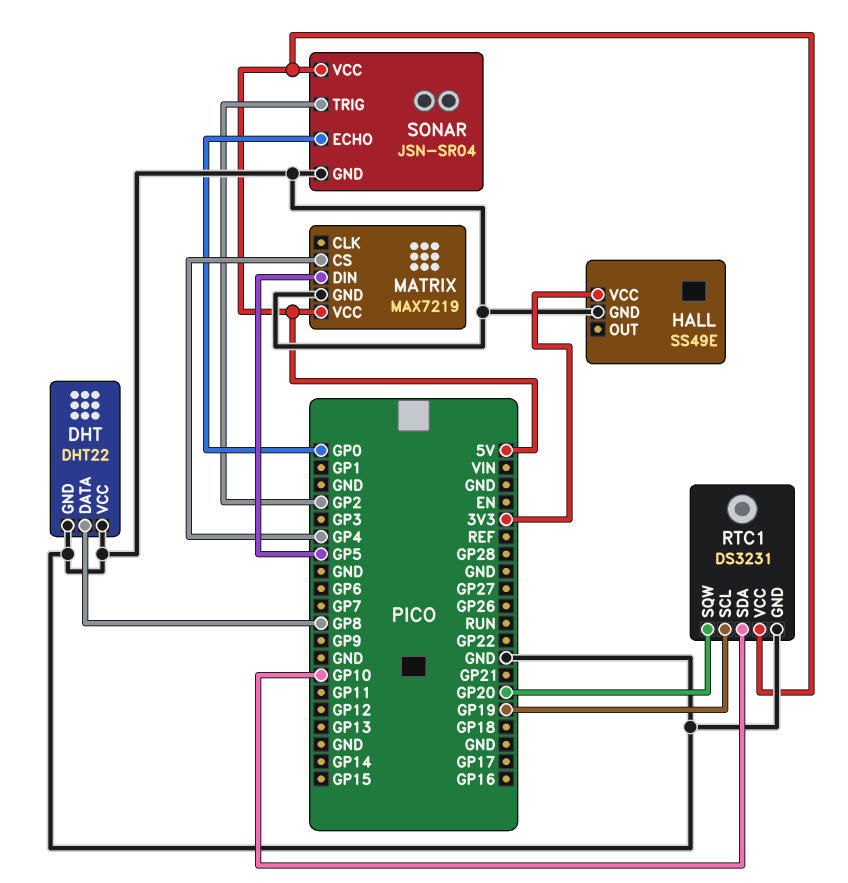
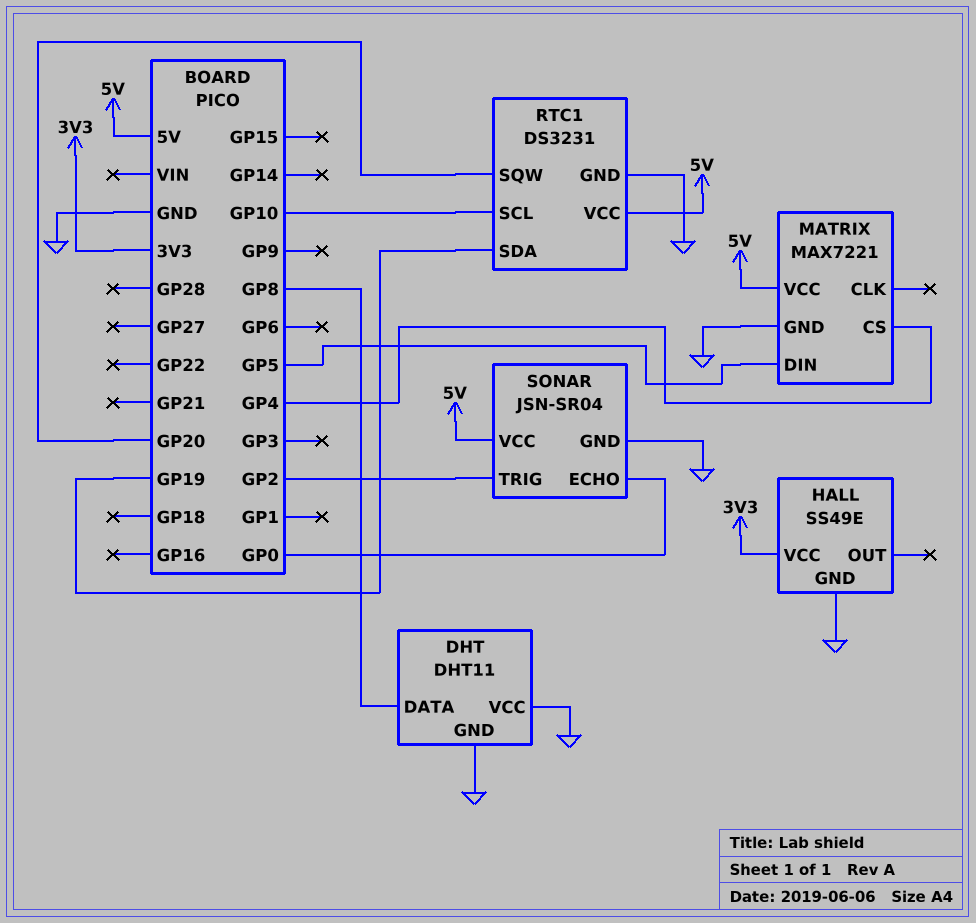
DHT: DHT22 -> DHT11
MATRIX: MAX7219 -> MAX7221
RTC1 pin SCL: GP19 -> GP10
RTC1 pin SDA: GP10 -> GP19

